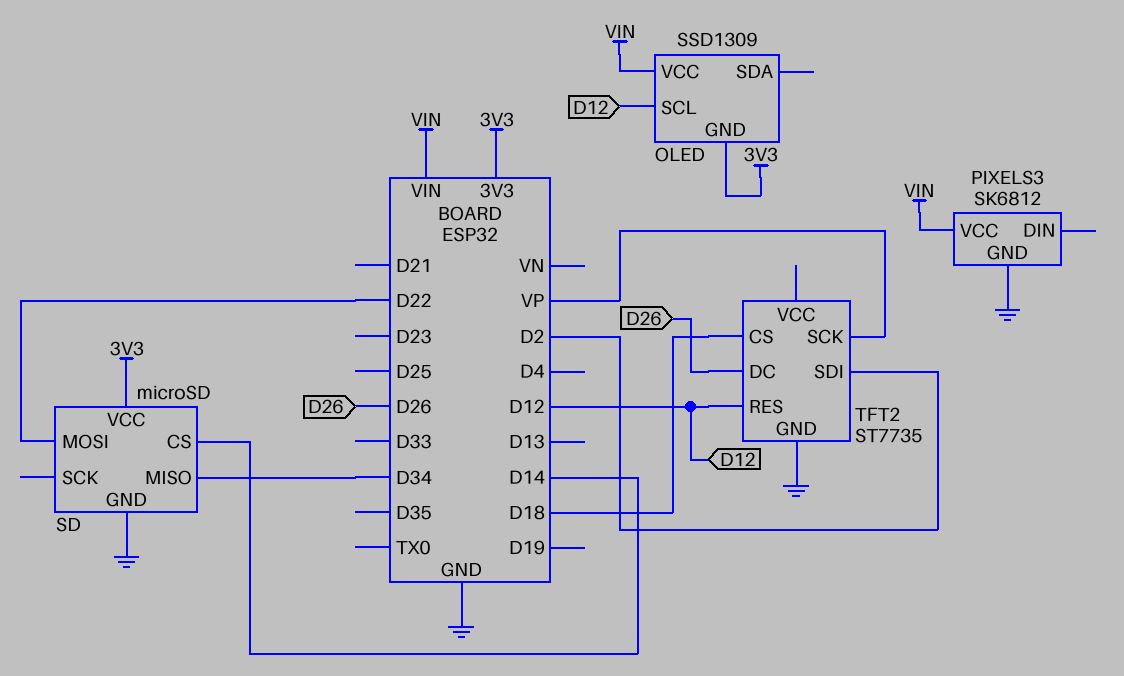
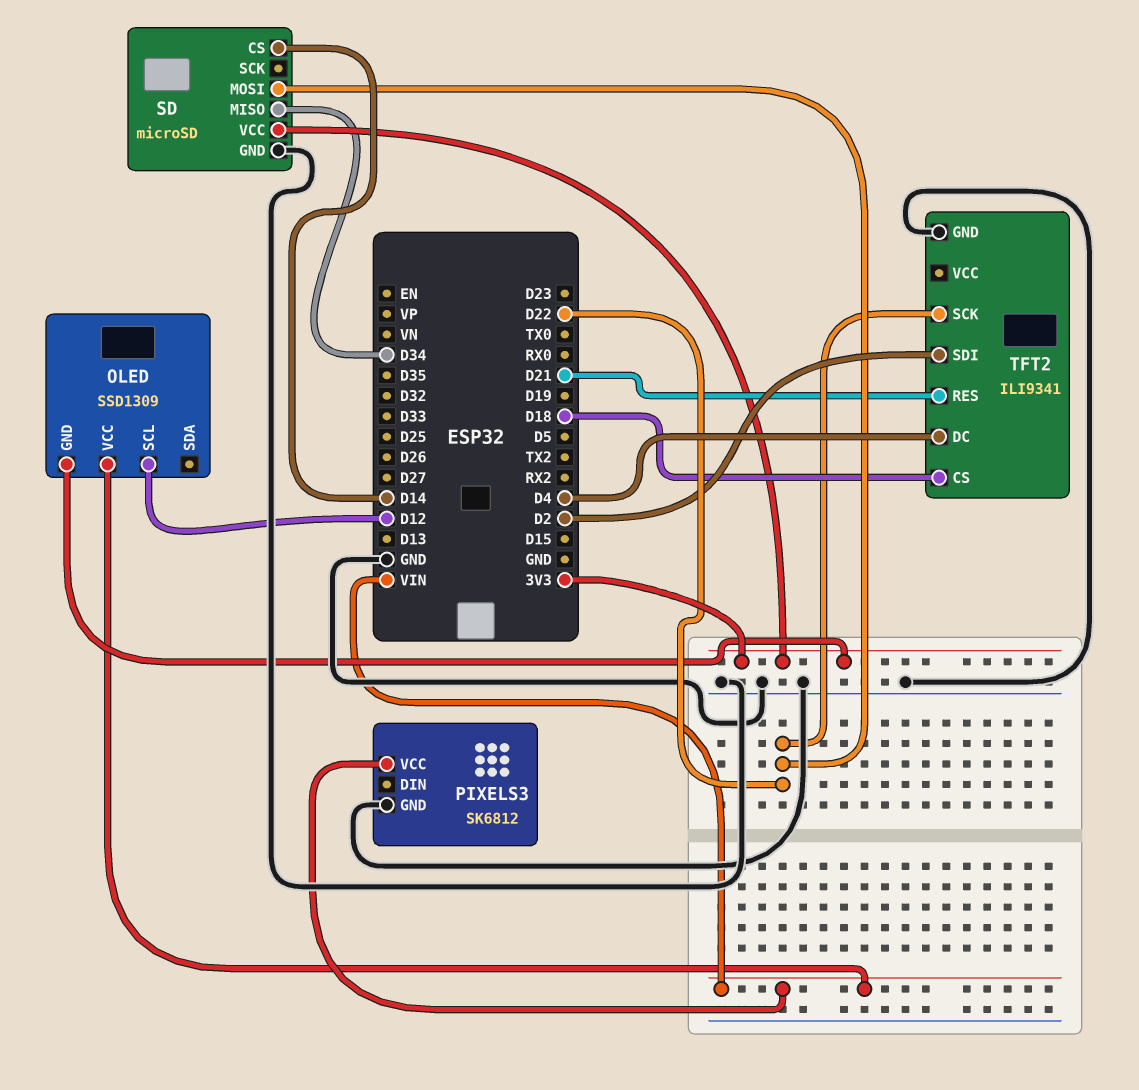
TFT2: ST7735 -> ILI9341
TFT2 pin DC: D26 -> D4
TFT2 pin RES: D12 -> D21
TFT2 pin SCK: VP -> D22

